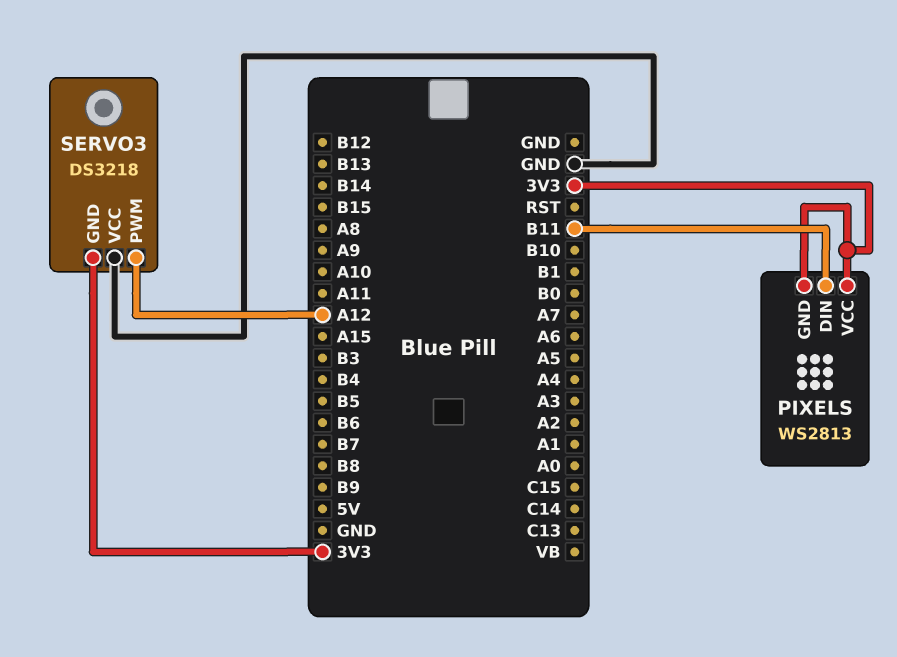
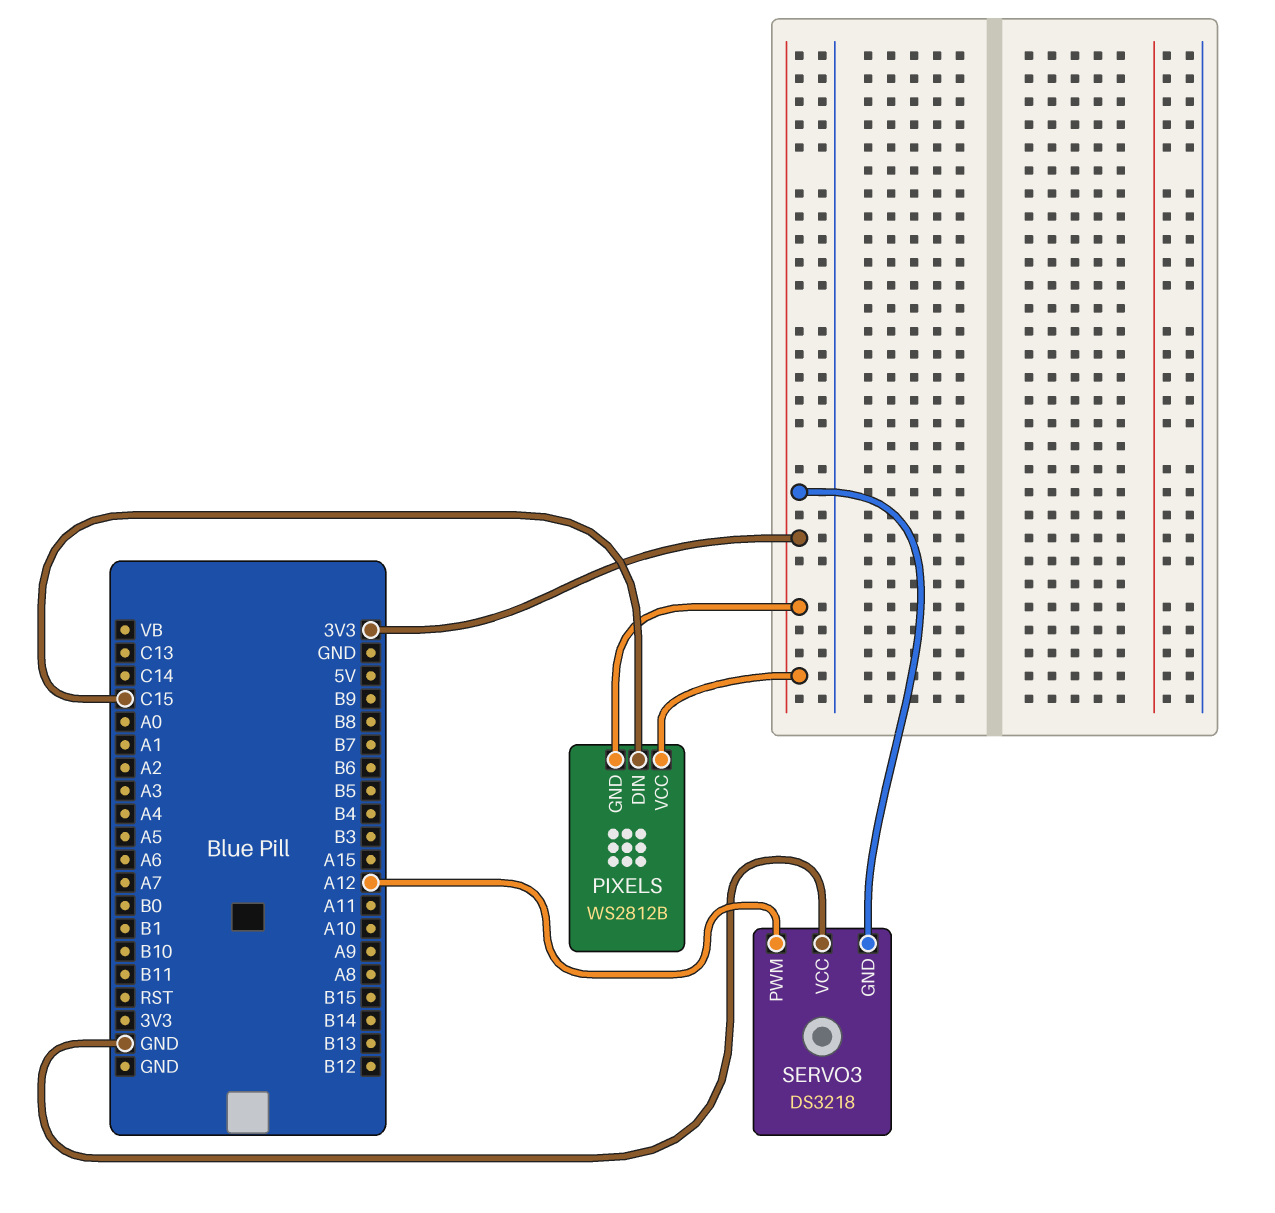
PIXELS: WS2813 -> WS2812B
PIXELS pin DIN: B11 -> C15

